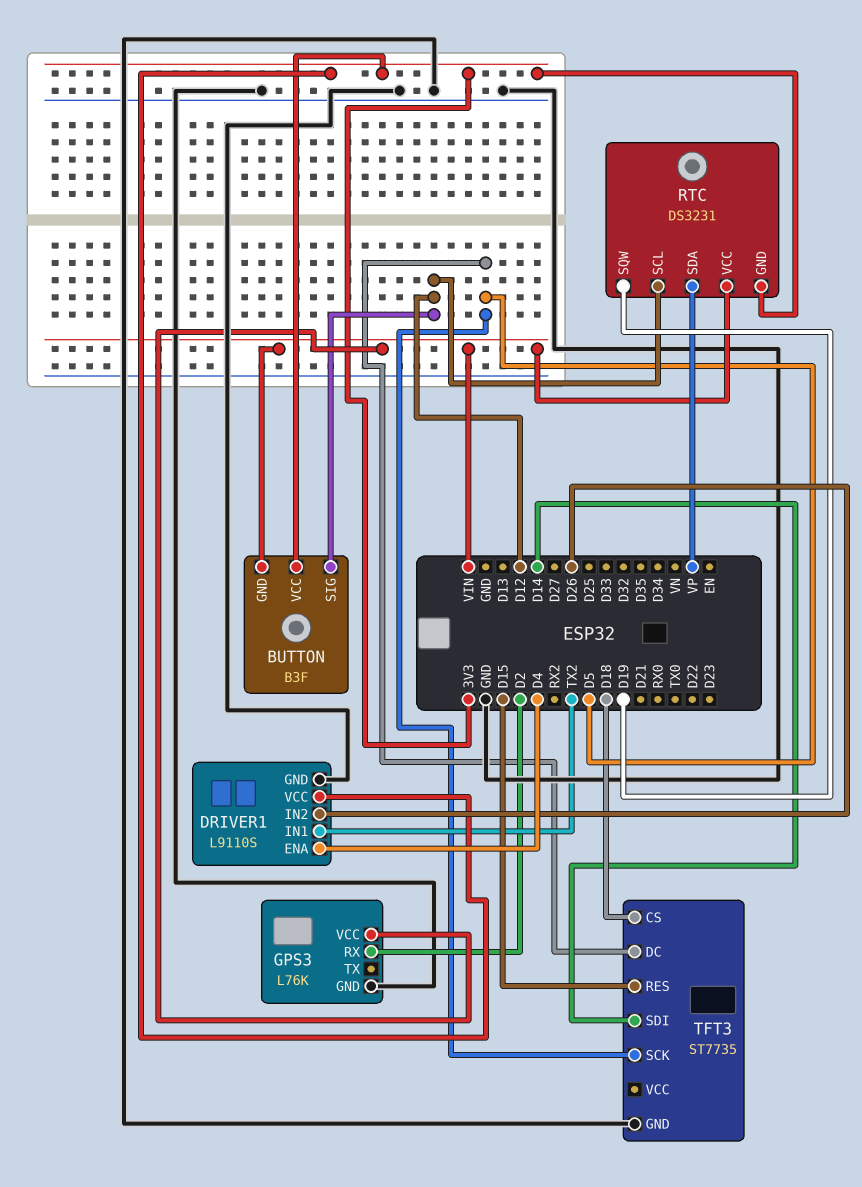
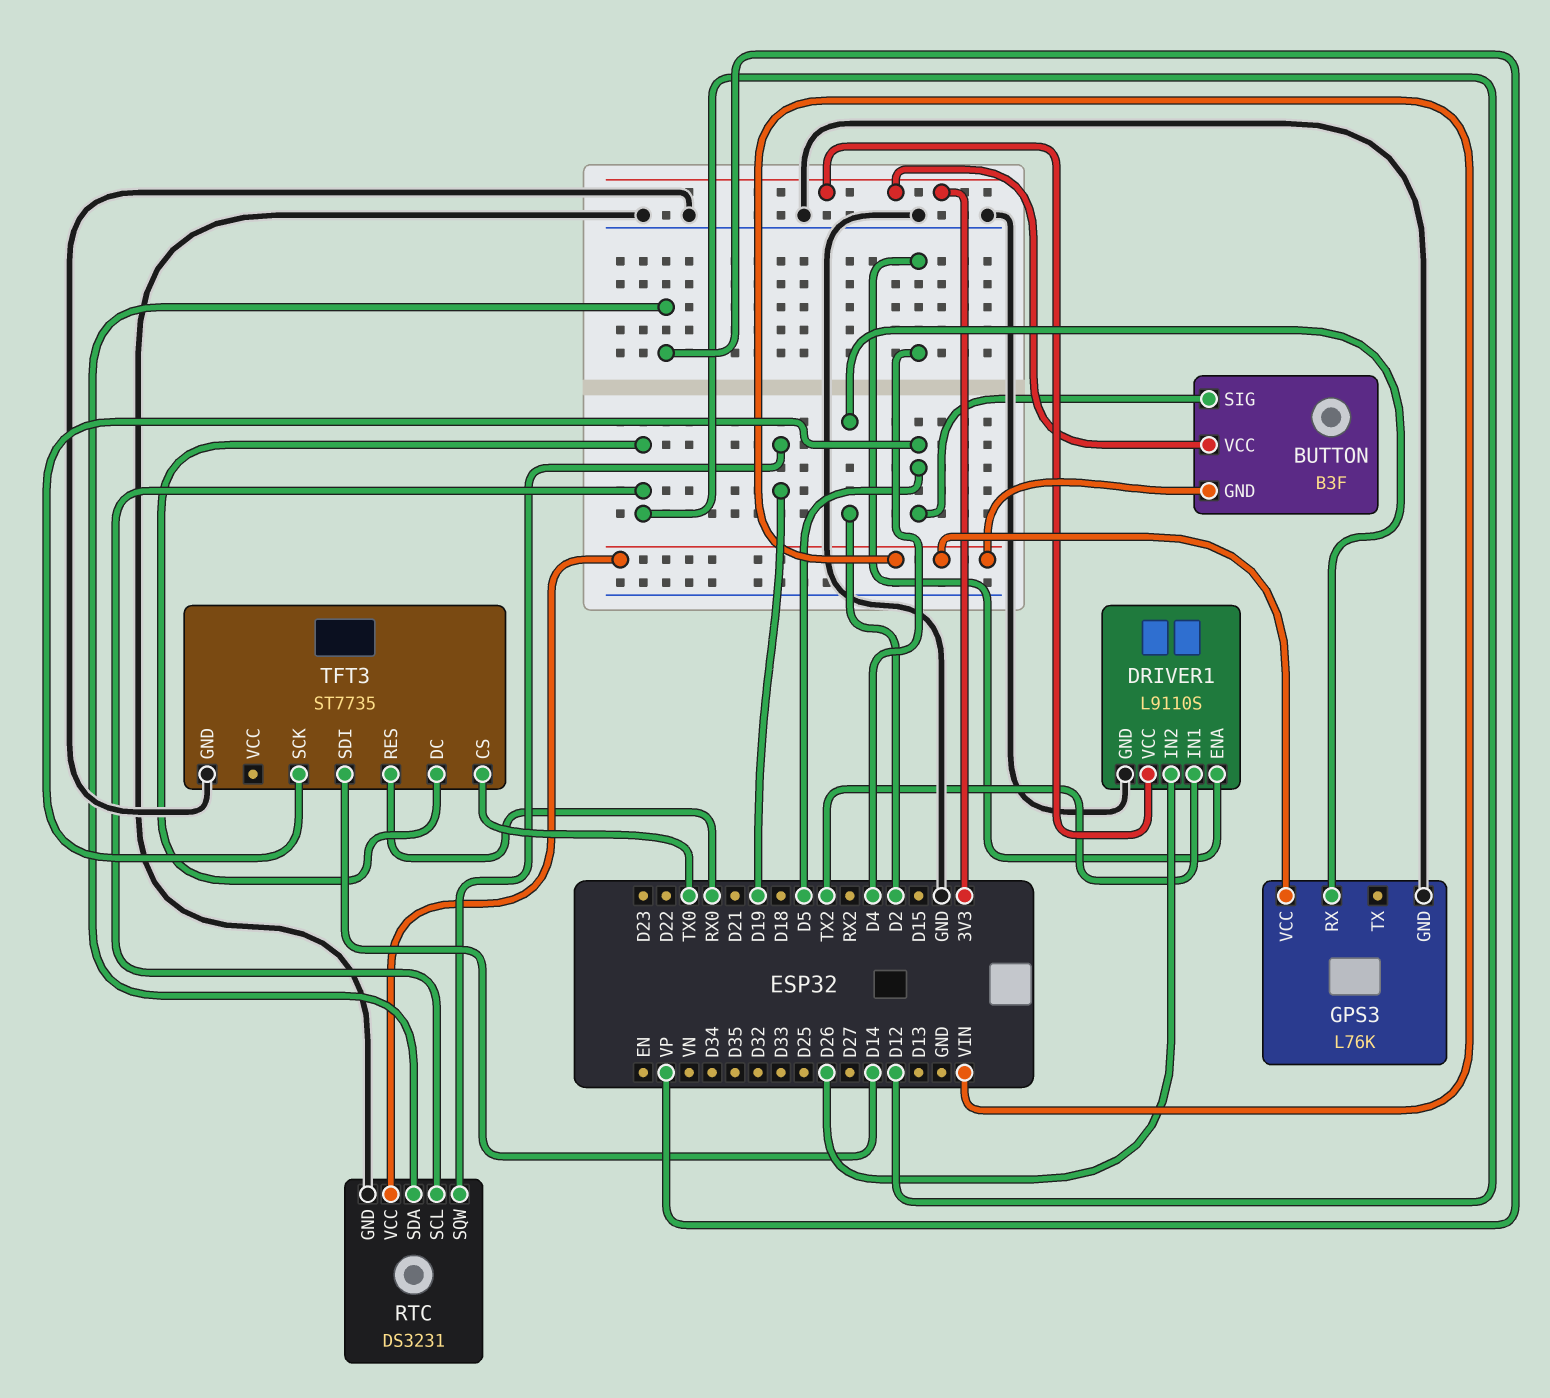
BUTTON pin SIG: D12 -> D5
RTC pin GND: 3V3 -> GND
TFT3 pin CS: D18 -> TX0
TFT3 pin DC: D5 -> D12
TFT3 pin RES: D15 -> RX0

